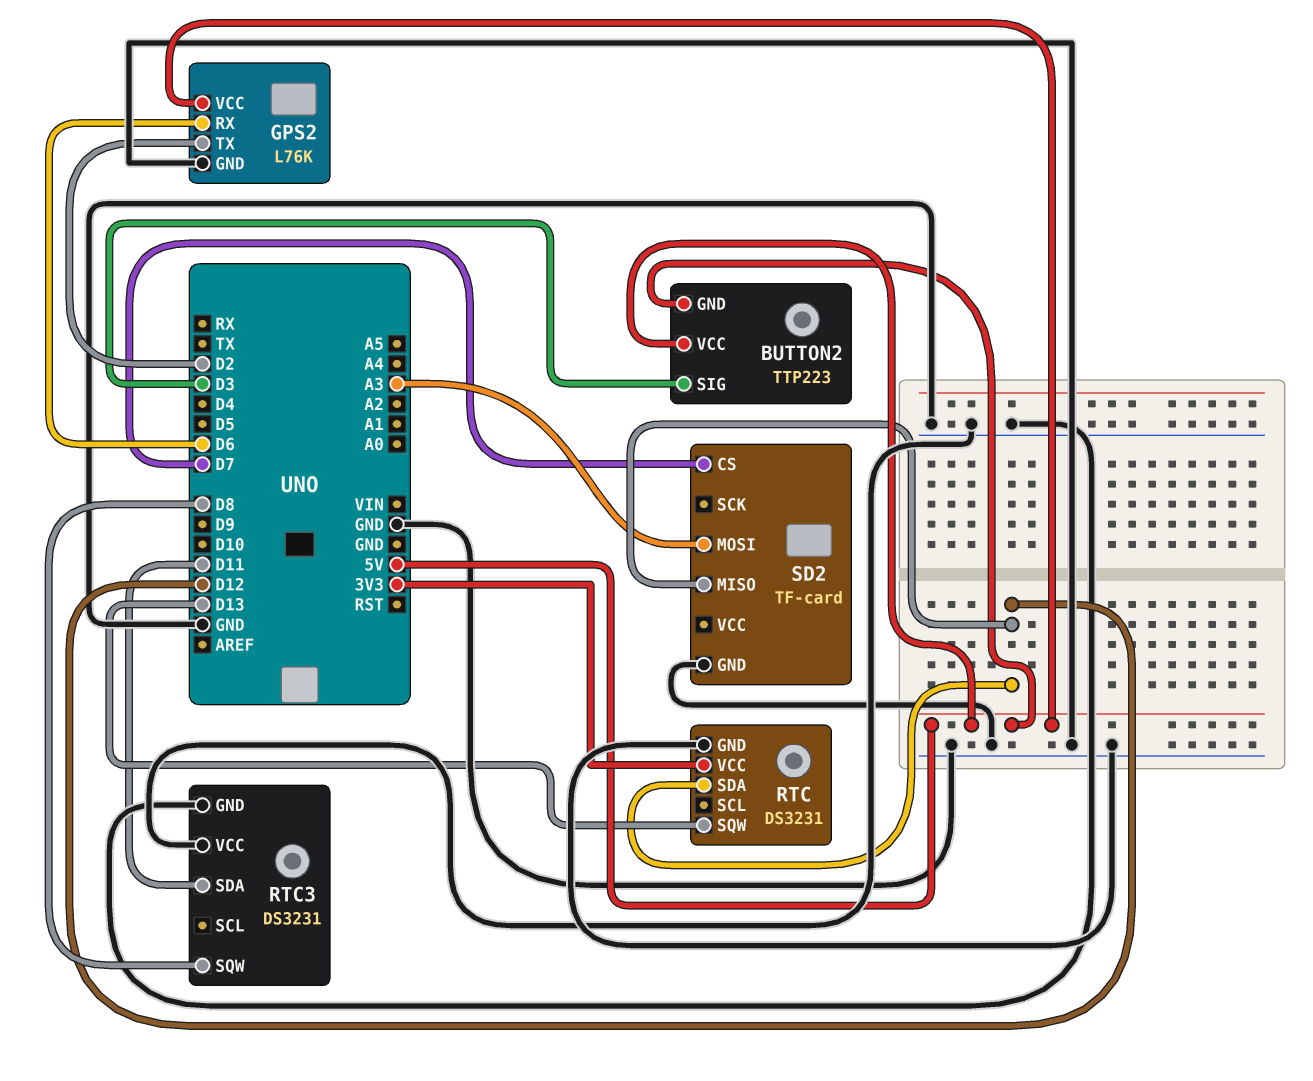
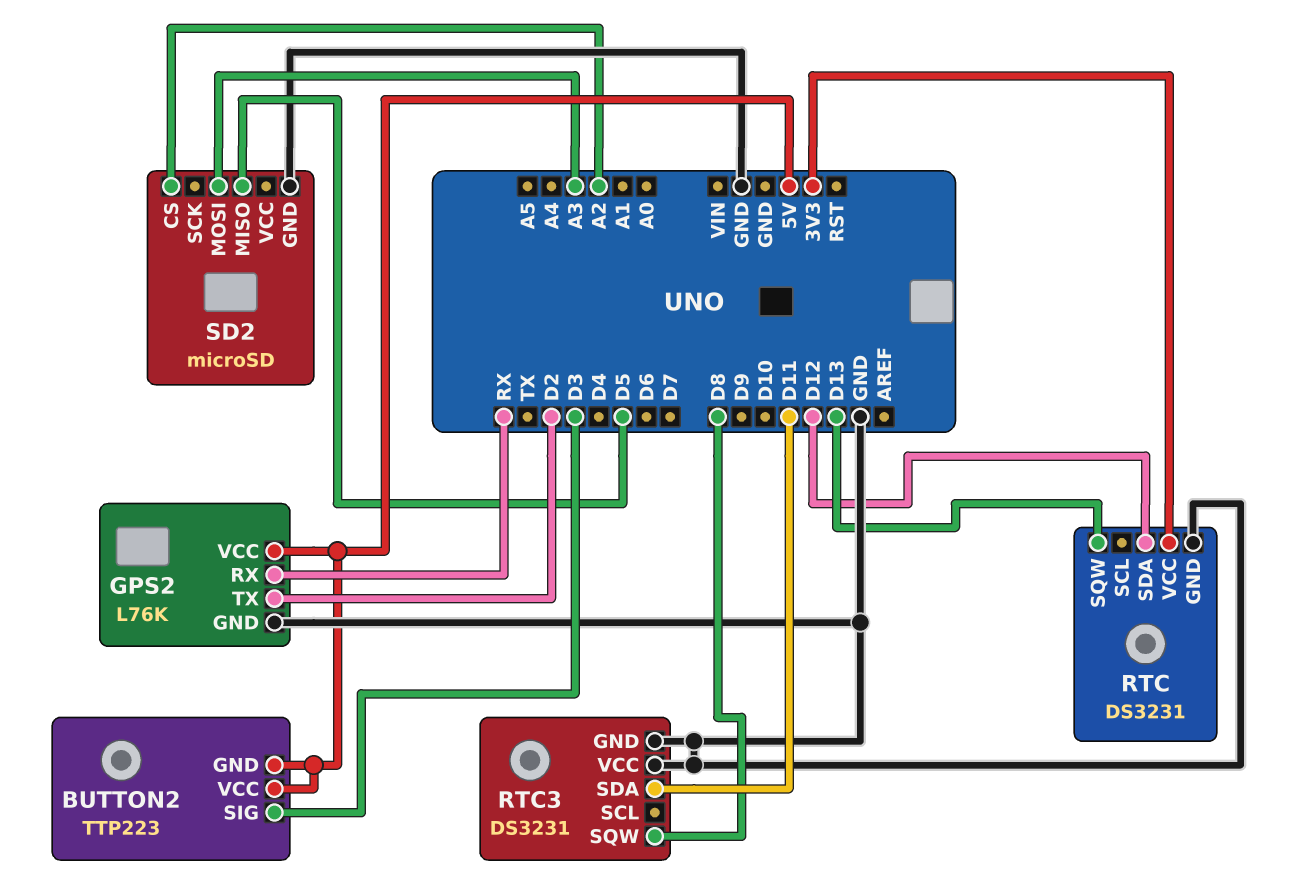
GPS2 pin RX: D6 -> RX
SD2: TF-card -> microSD
SD2 pin CS: D7 -> A2
SD2 pin MISO: D12 -> D5

